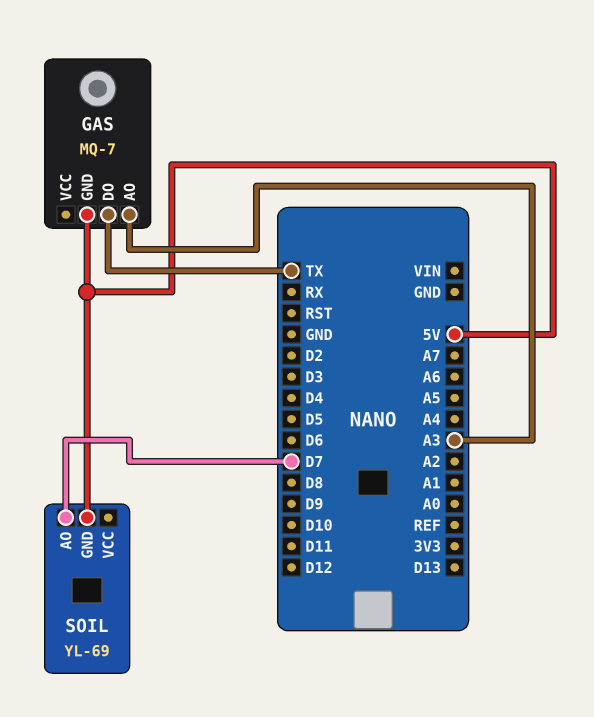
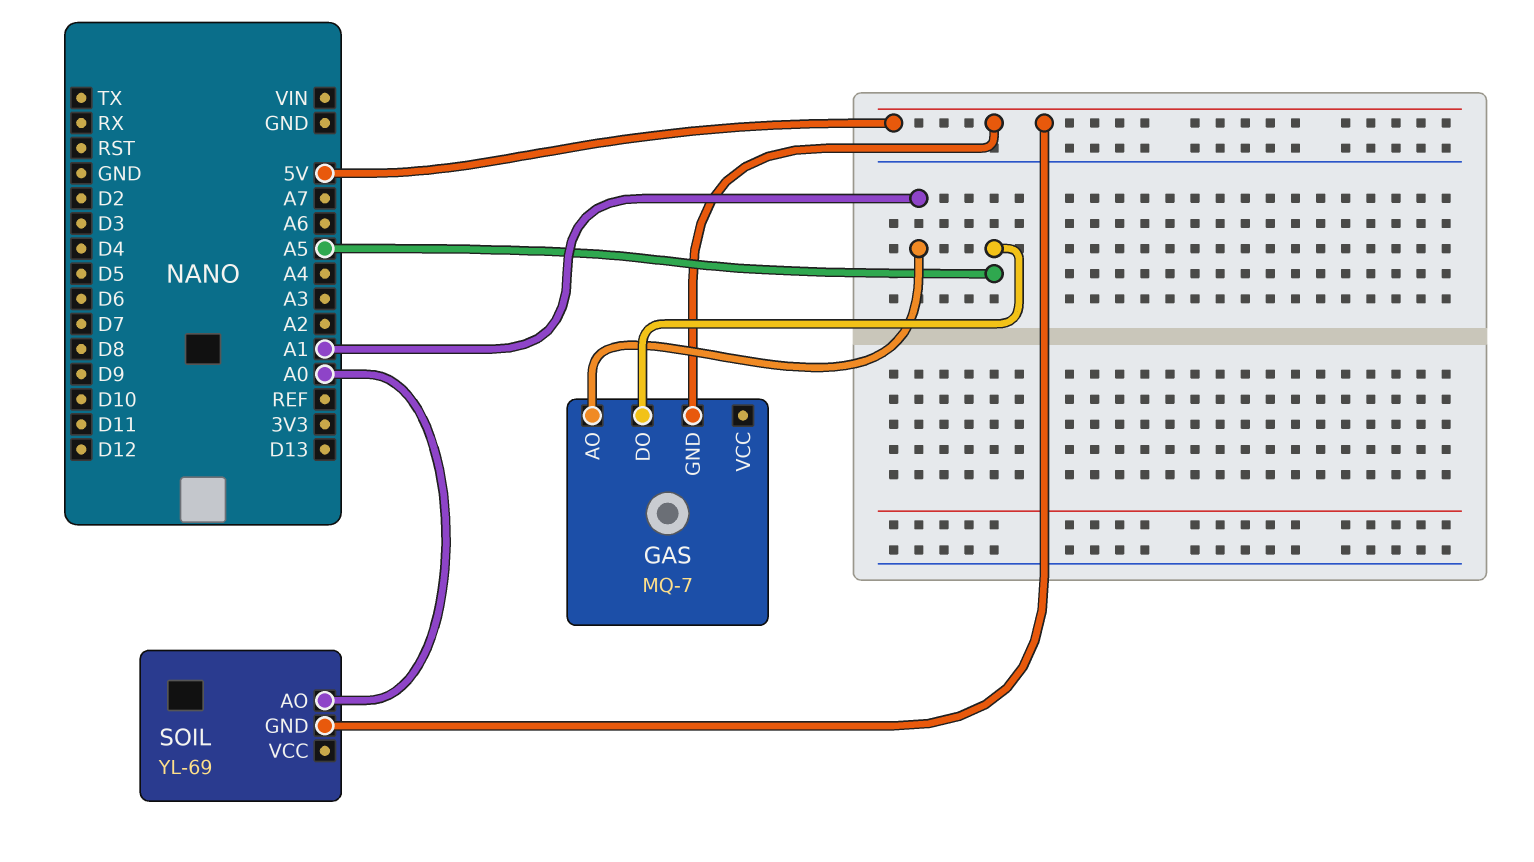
GAS pin AO: A3 -> A1
GAS pin DO: TX -> A5
SOIL pin AO: D7 -> A0

